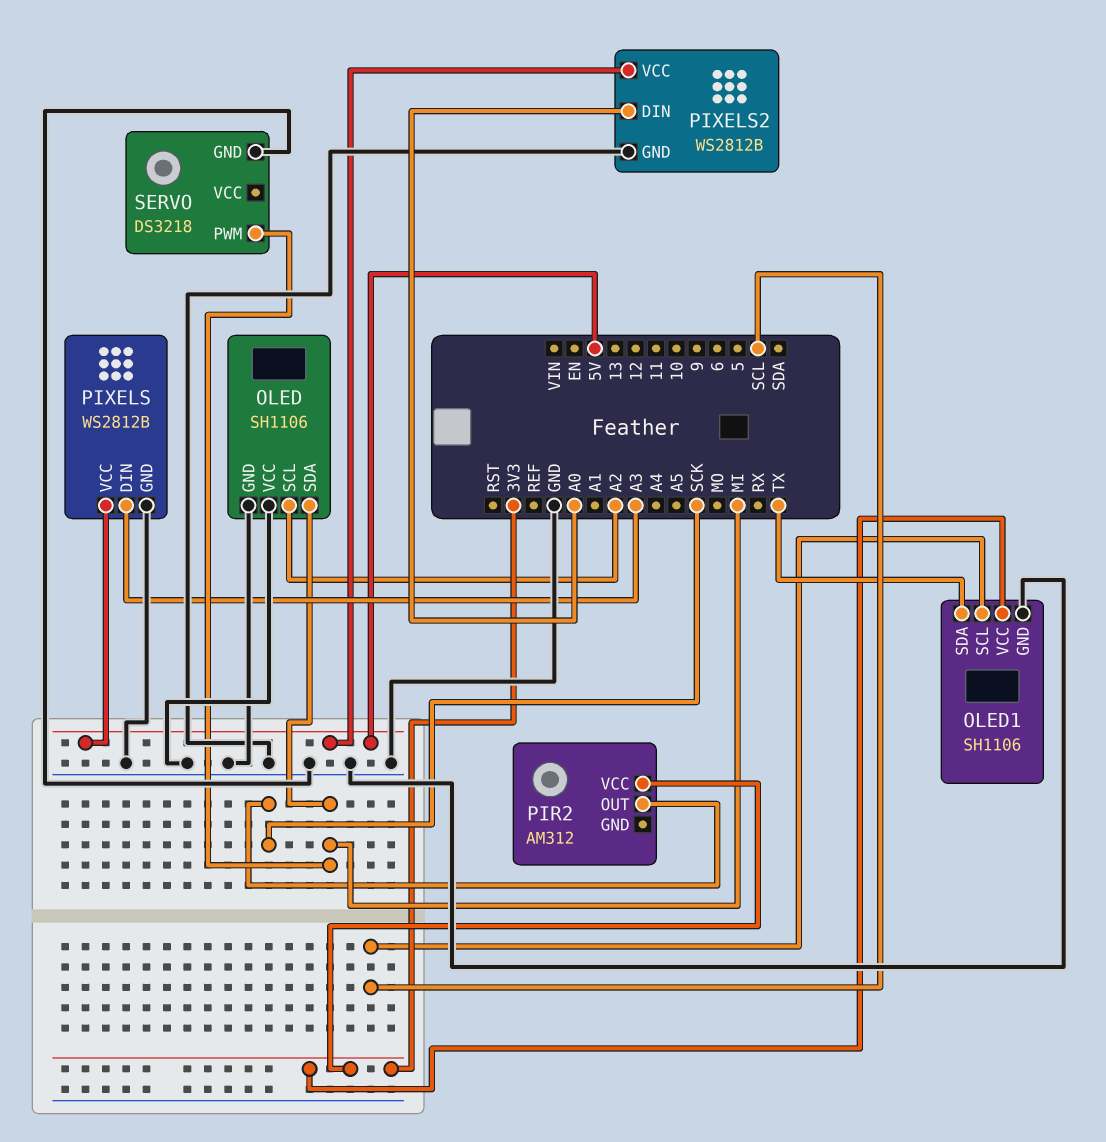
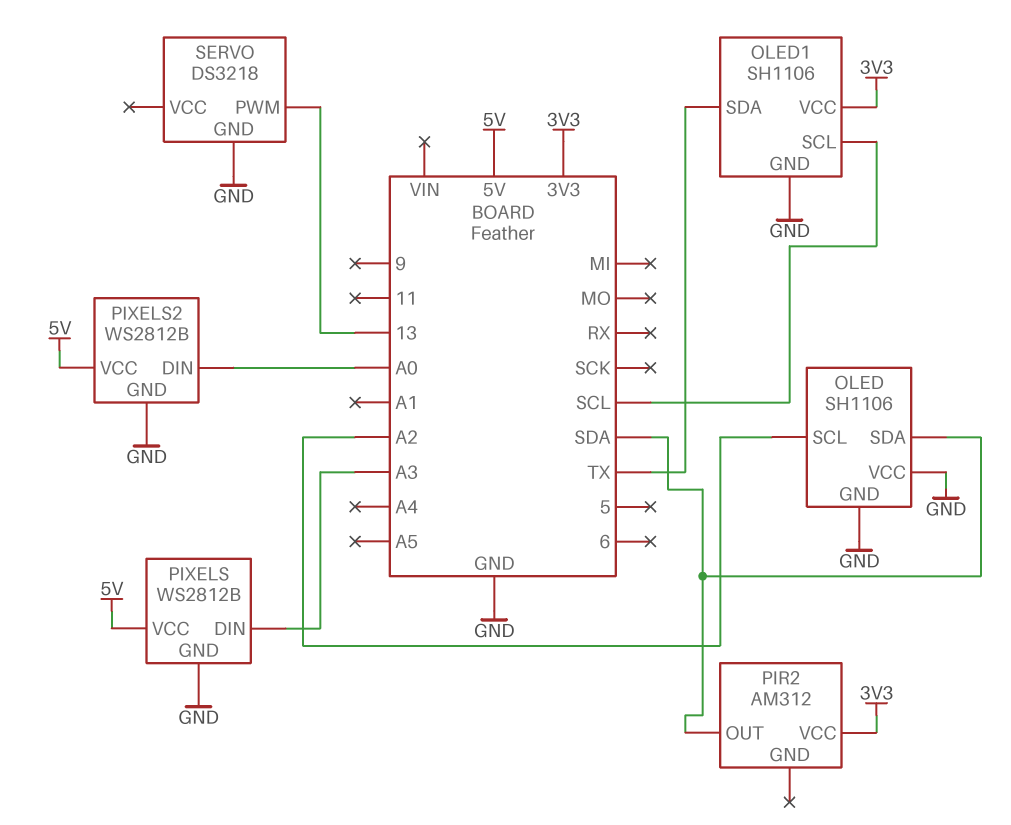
OLED pin SDA: MI -> SDA
PIR2 pin OUT: SCK -> SDA
SERVO pin PWM: MI -> 13

